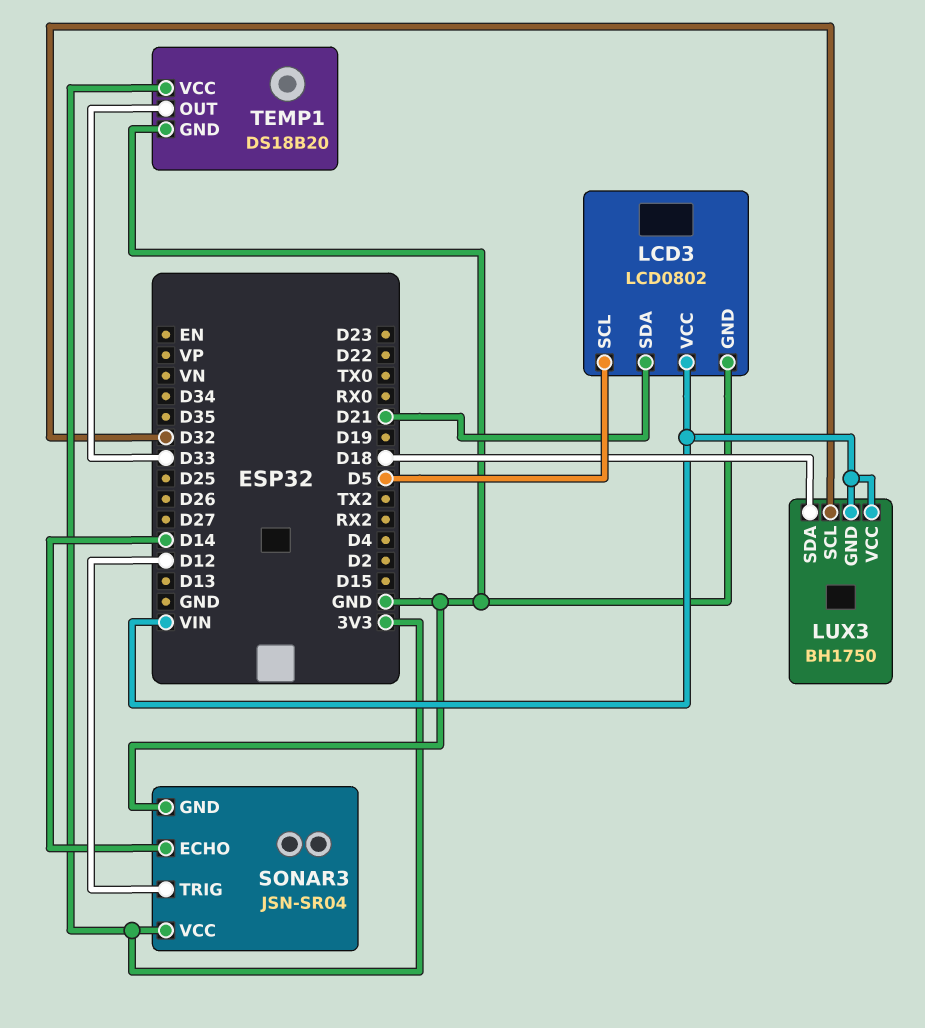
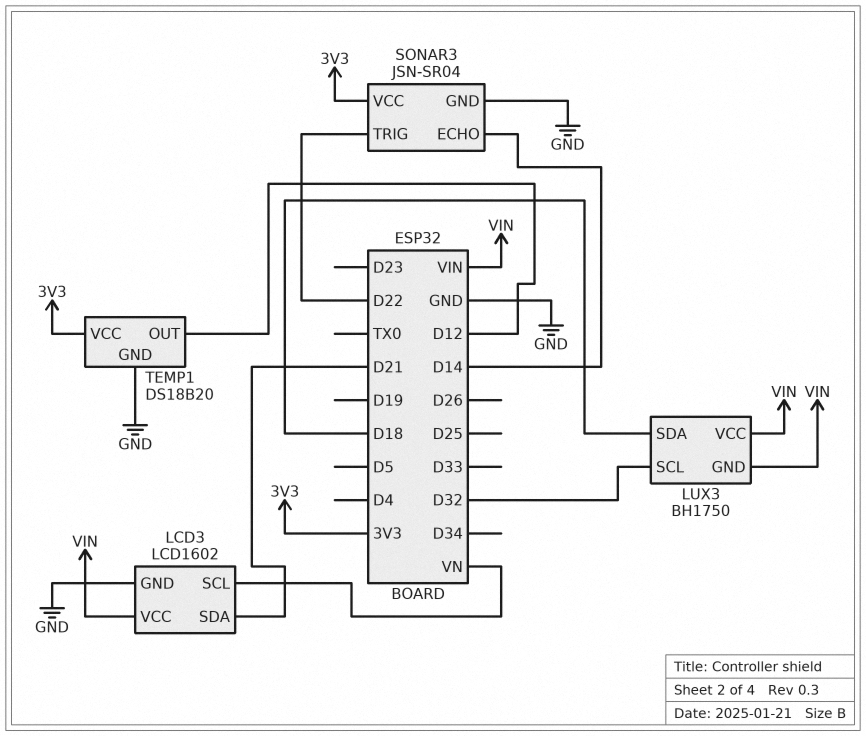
LCD3: LCD0802 -> LCD1602
LCD3 pin SCL: D5 -> VN
SONAR3 pin TRIG: D12 -> D22
TEMP1 pin OUT: D33 -> D12

